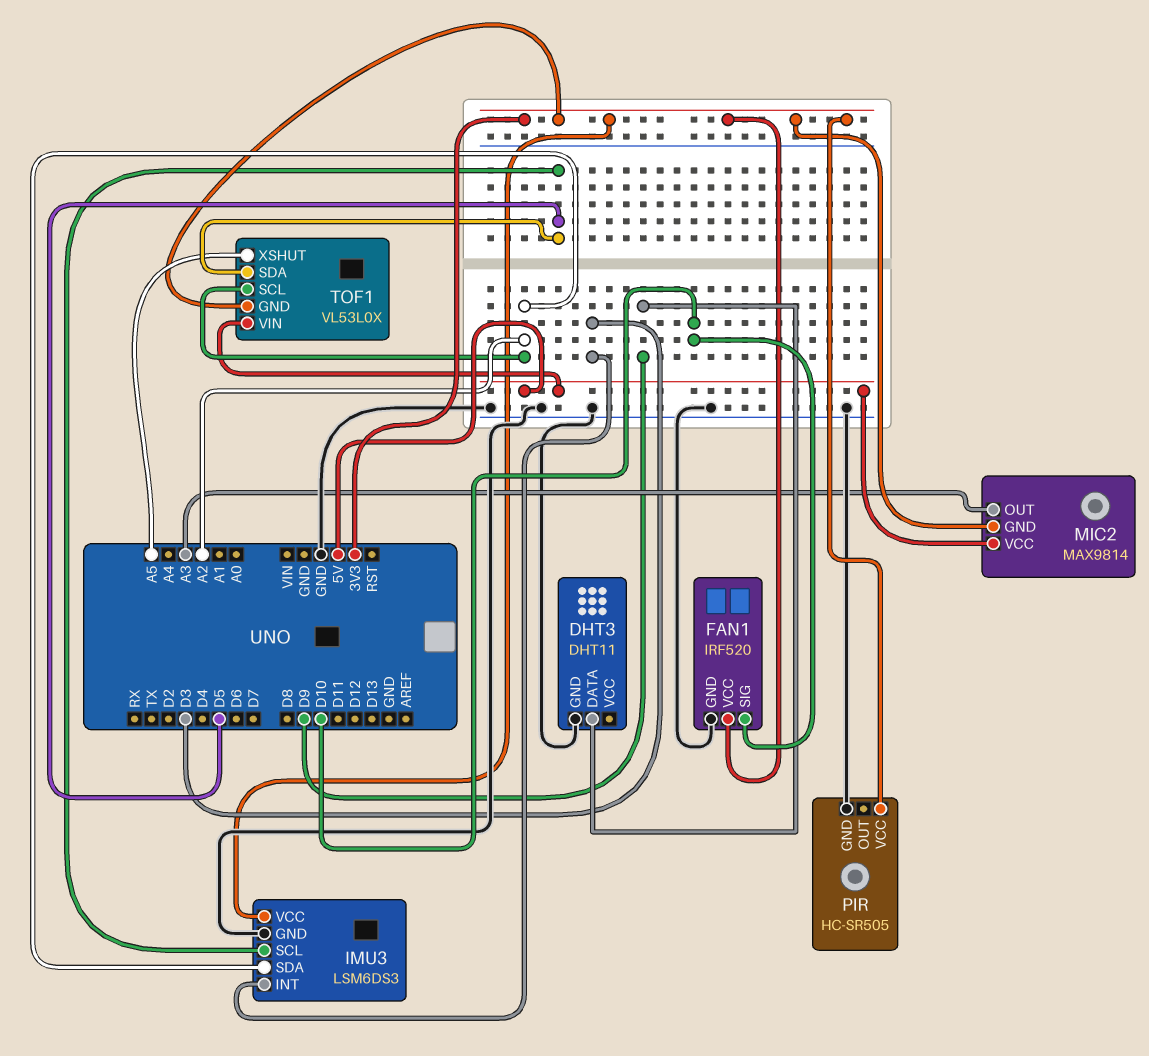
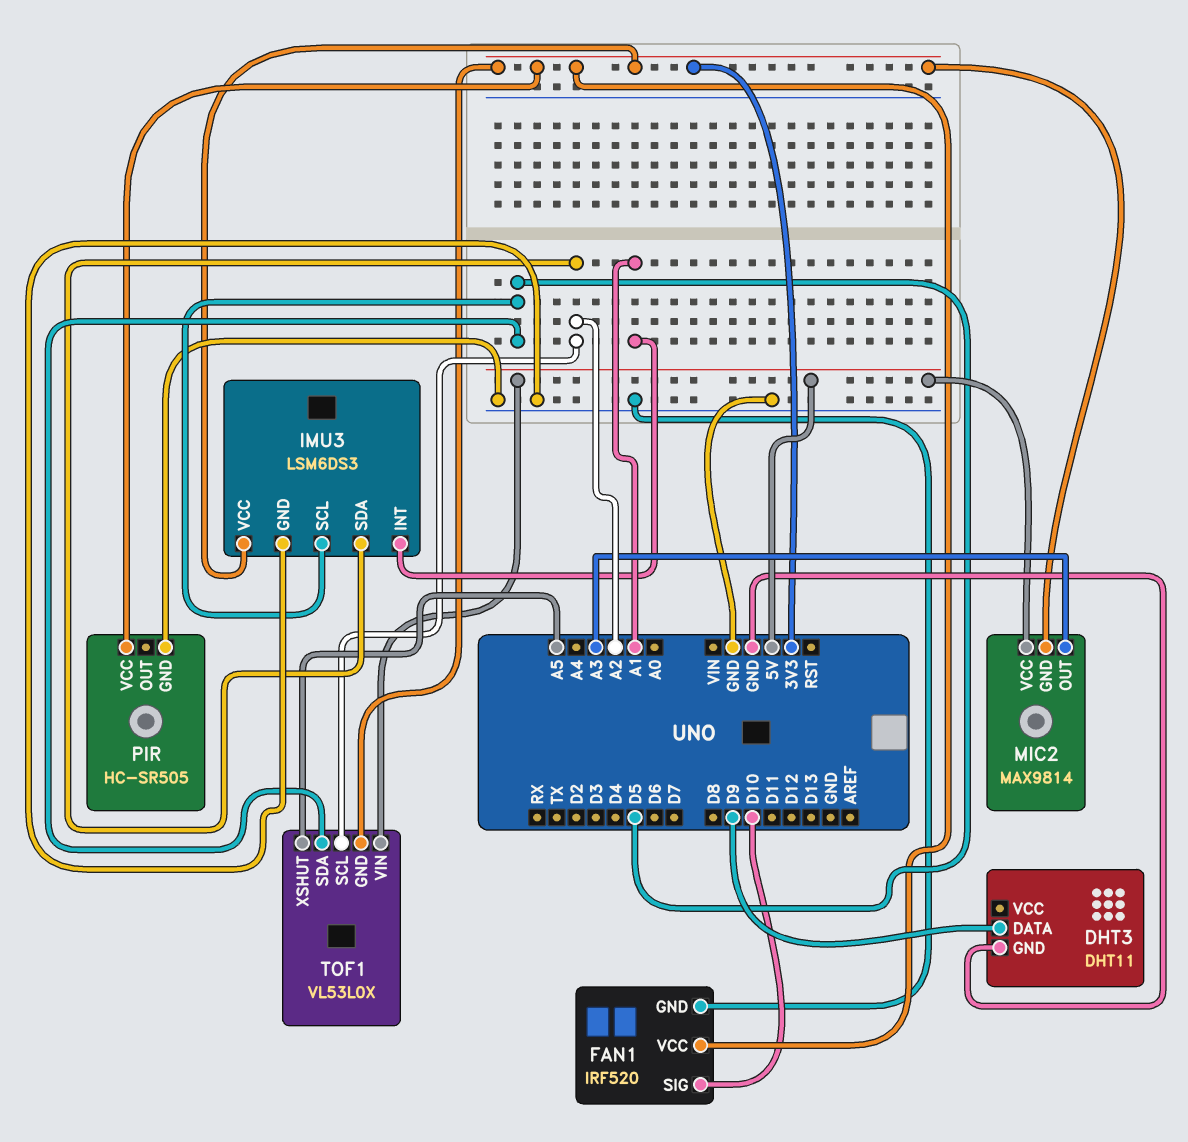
IMU3 pin INT: D3 -> A1

